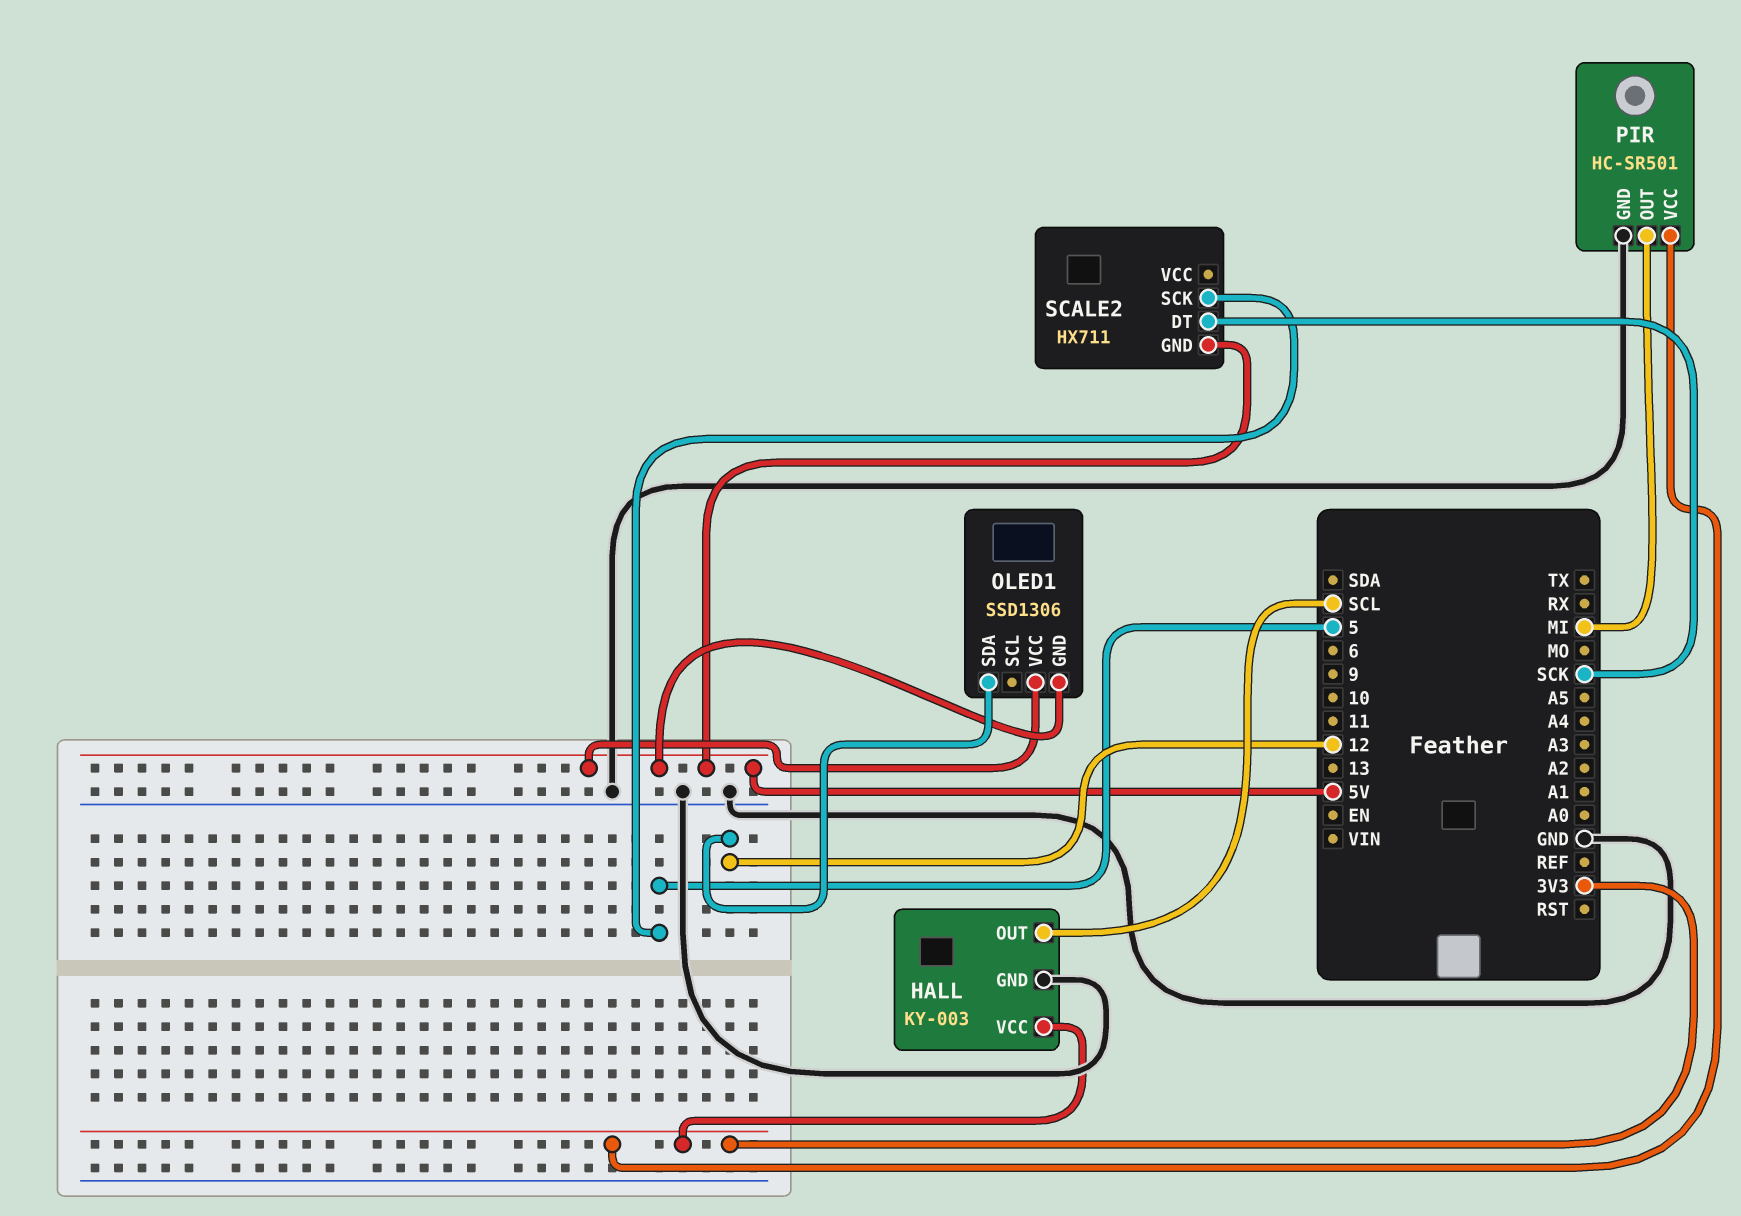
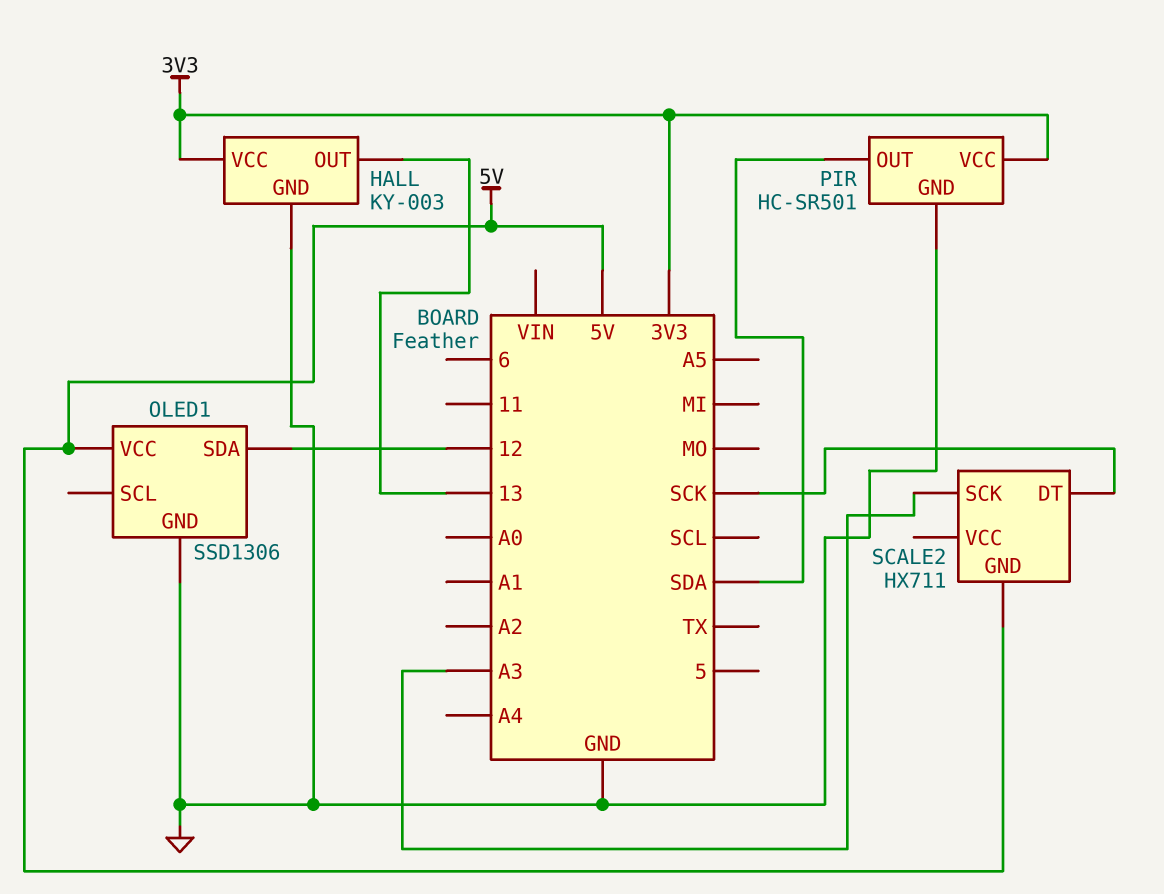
HALL pin OUT: SCL -> 13
OLED1 pin GND: 5V -> GND
PIR pin OUT: MI -> SDA
SCALE2 pin SCK: 5 -> A3

